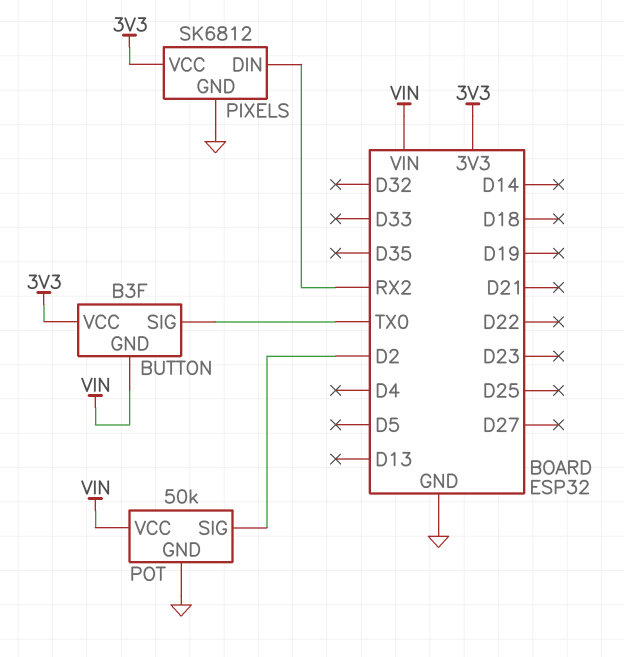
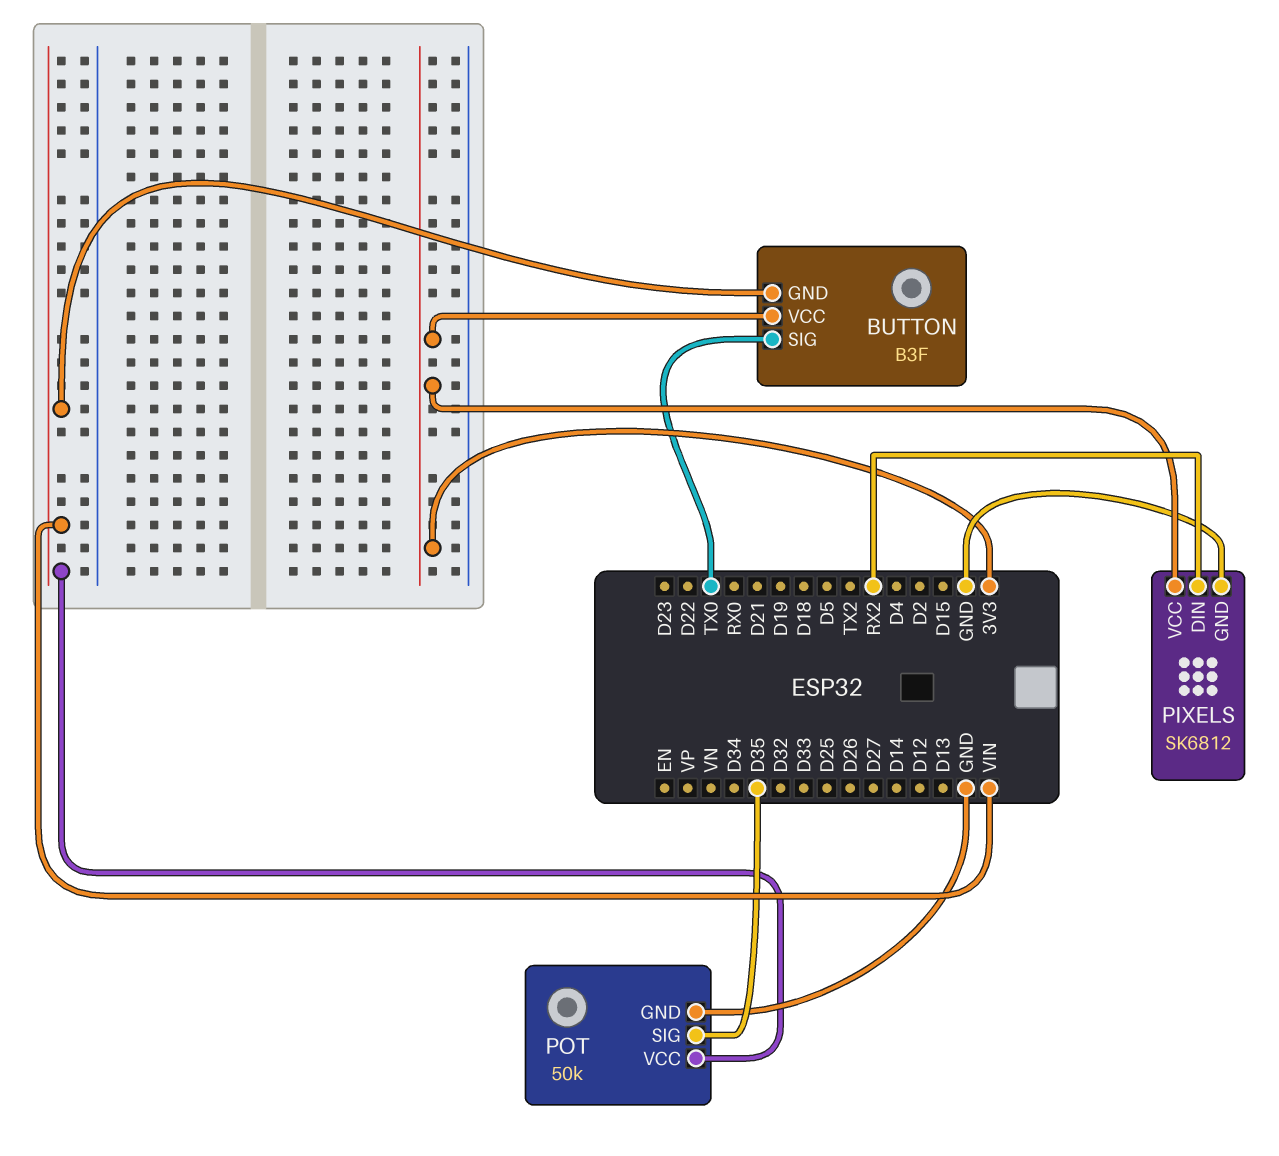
POT pin SIG: D2 -> D35

